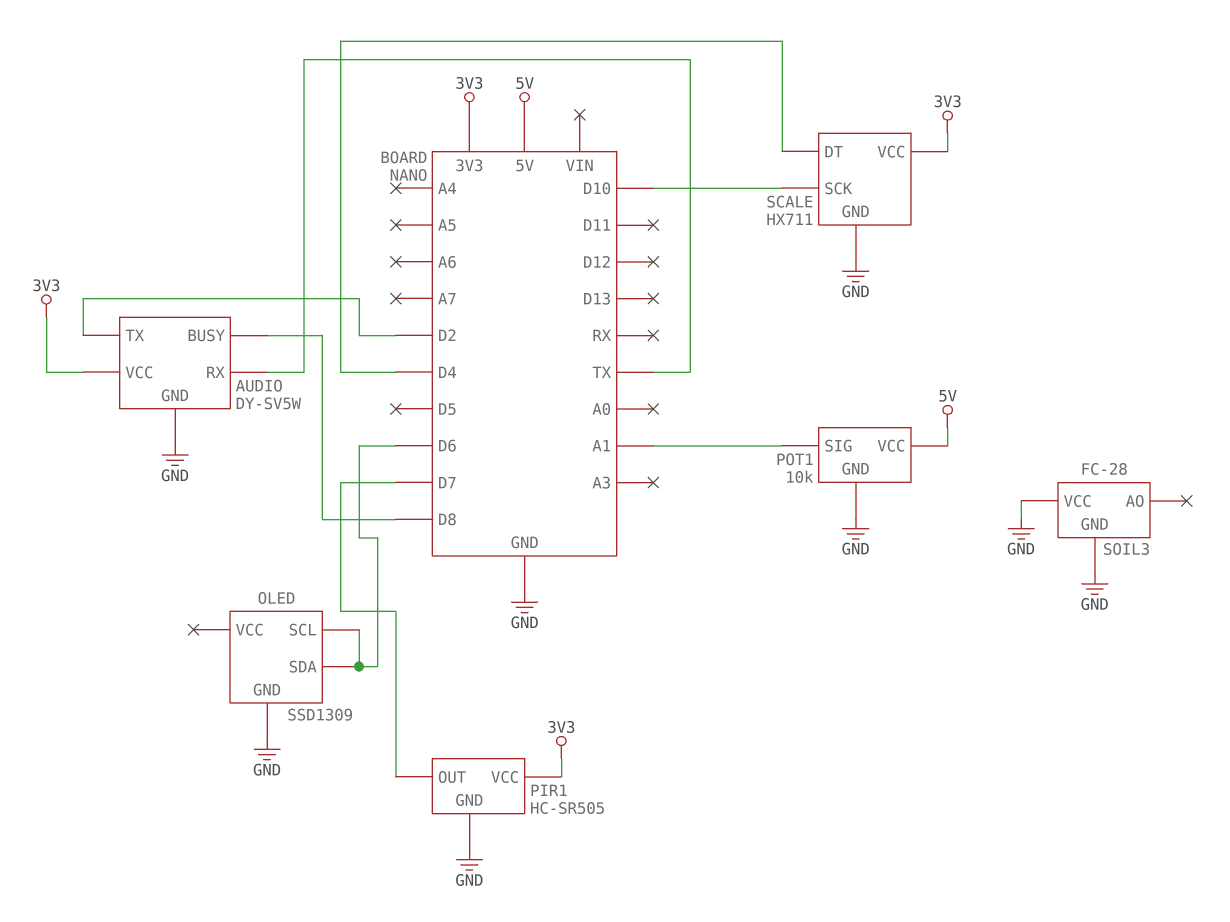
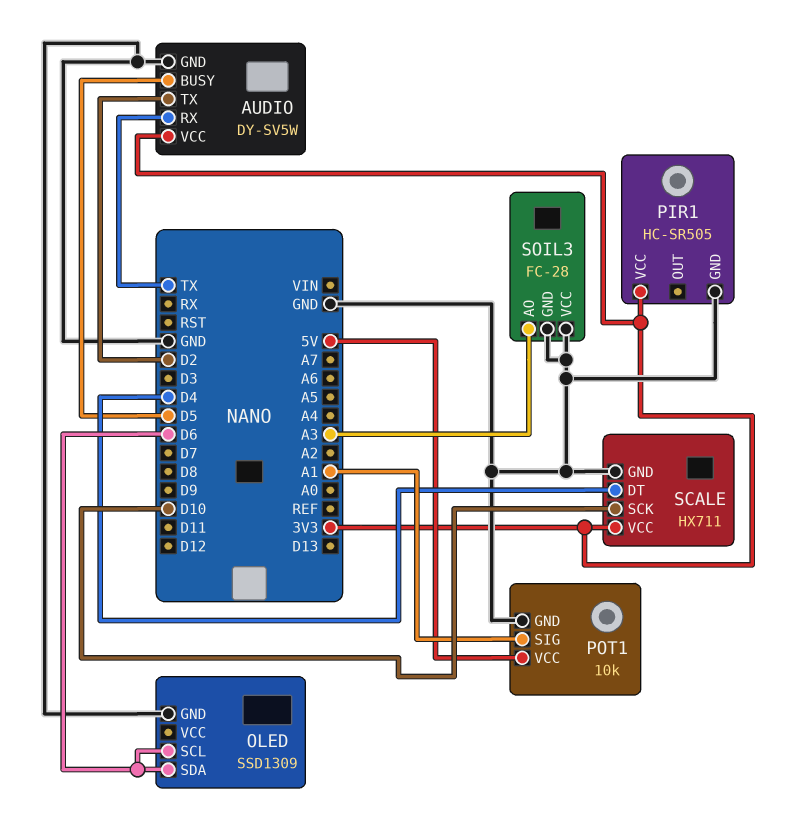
AUDIO pin BUSY: D8 -> D5
PIR1 pin OUT: D7 -> none
SOIL3 pin AO: none -> A3

